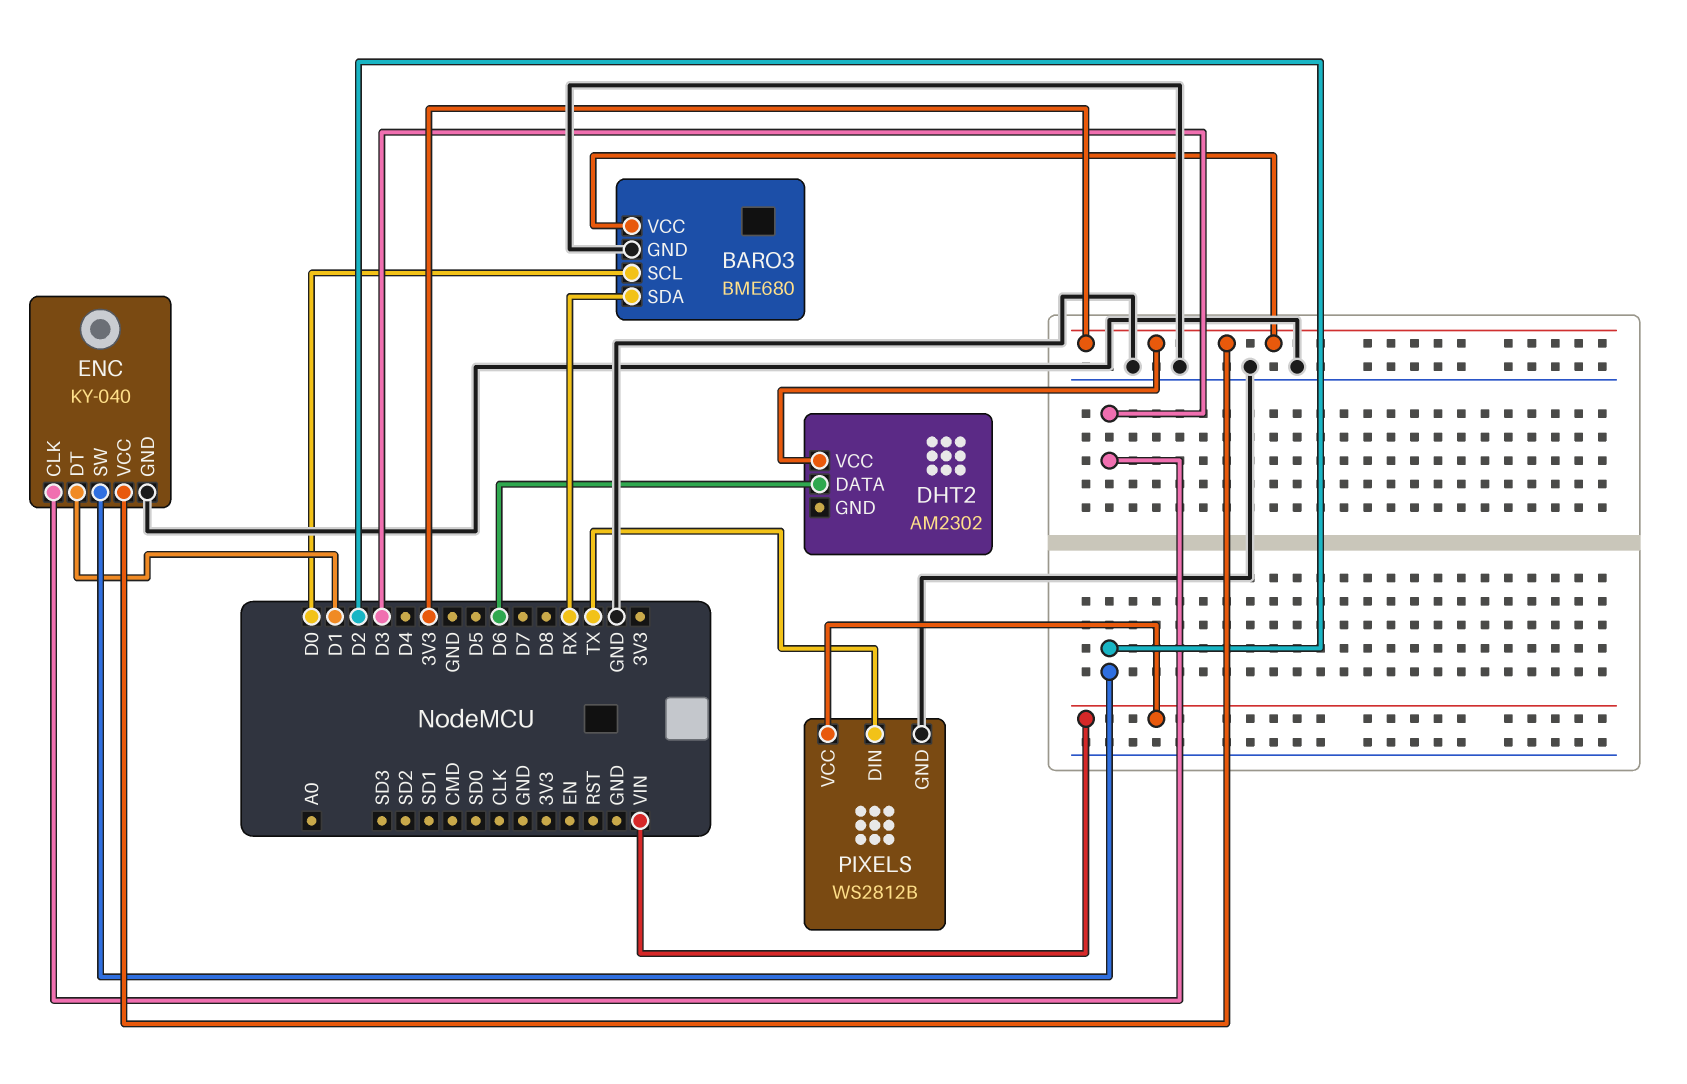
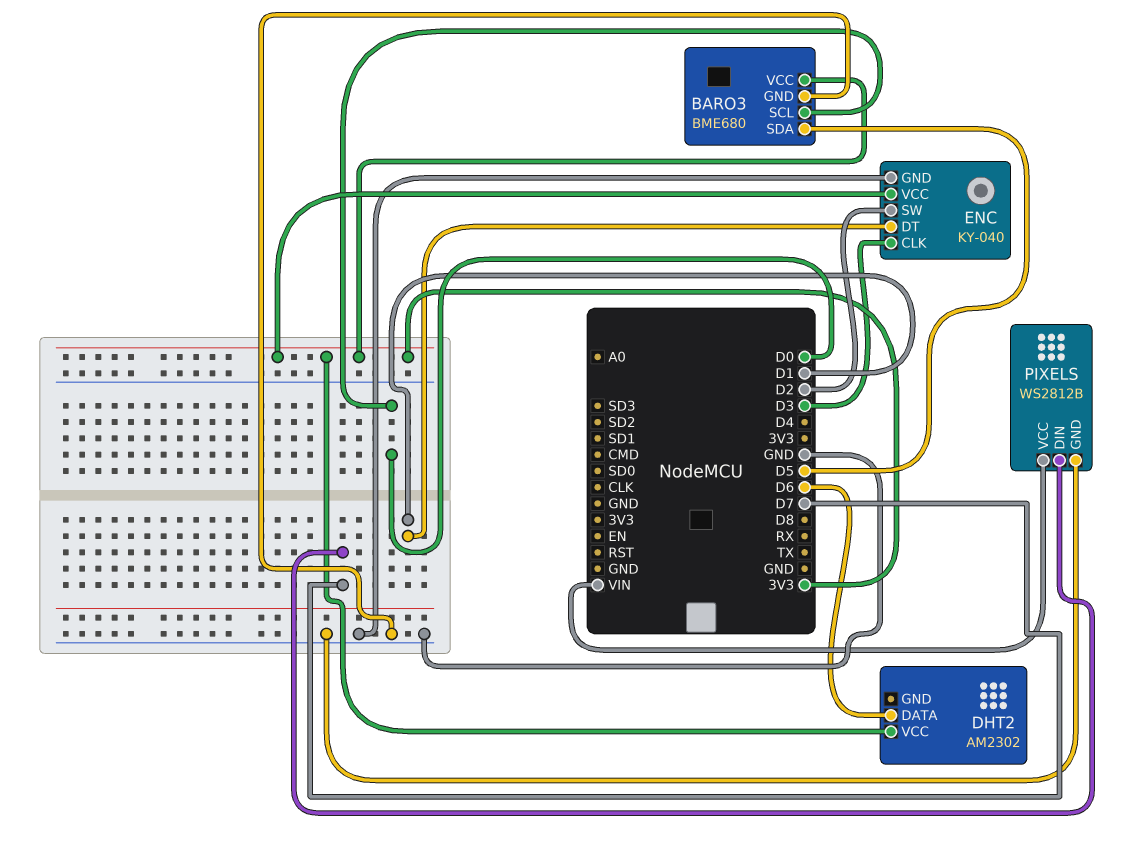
BARO3 pin SDA: RX -> D5
PIXELS pin DIN: TX -> D7

